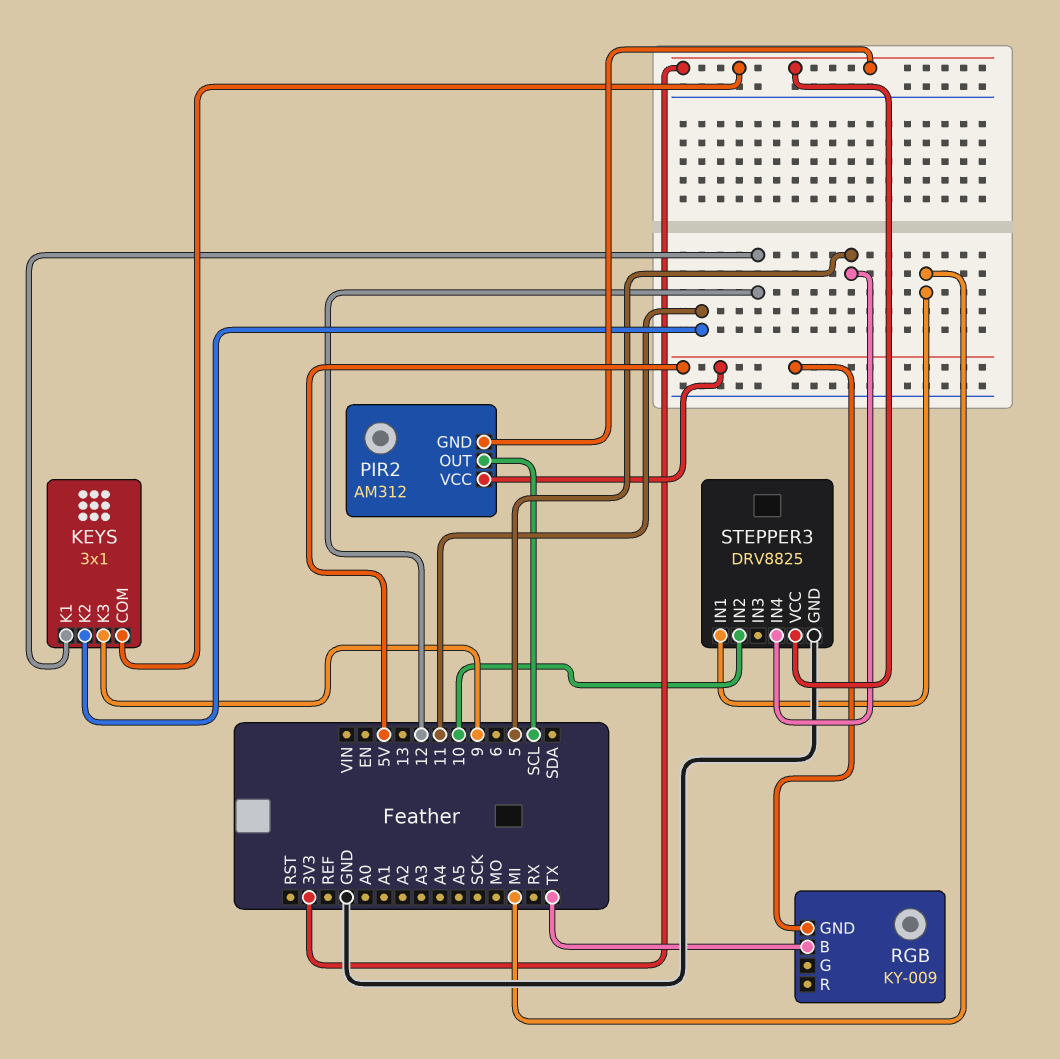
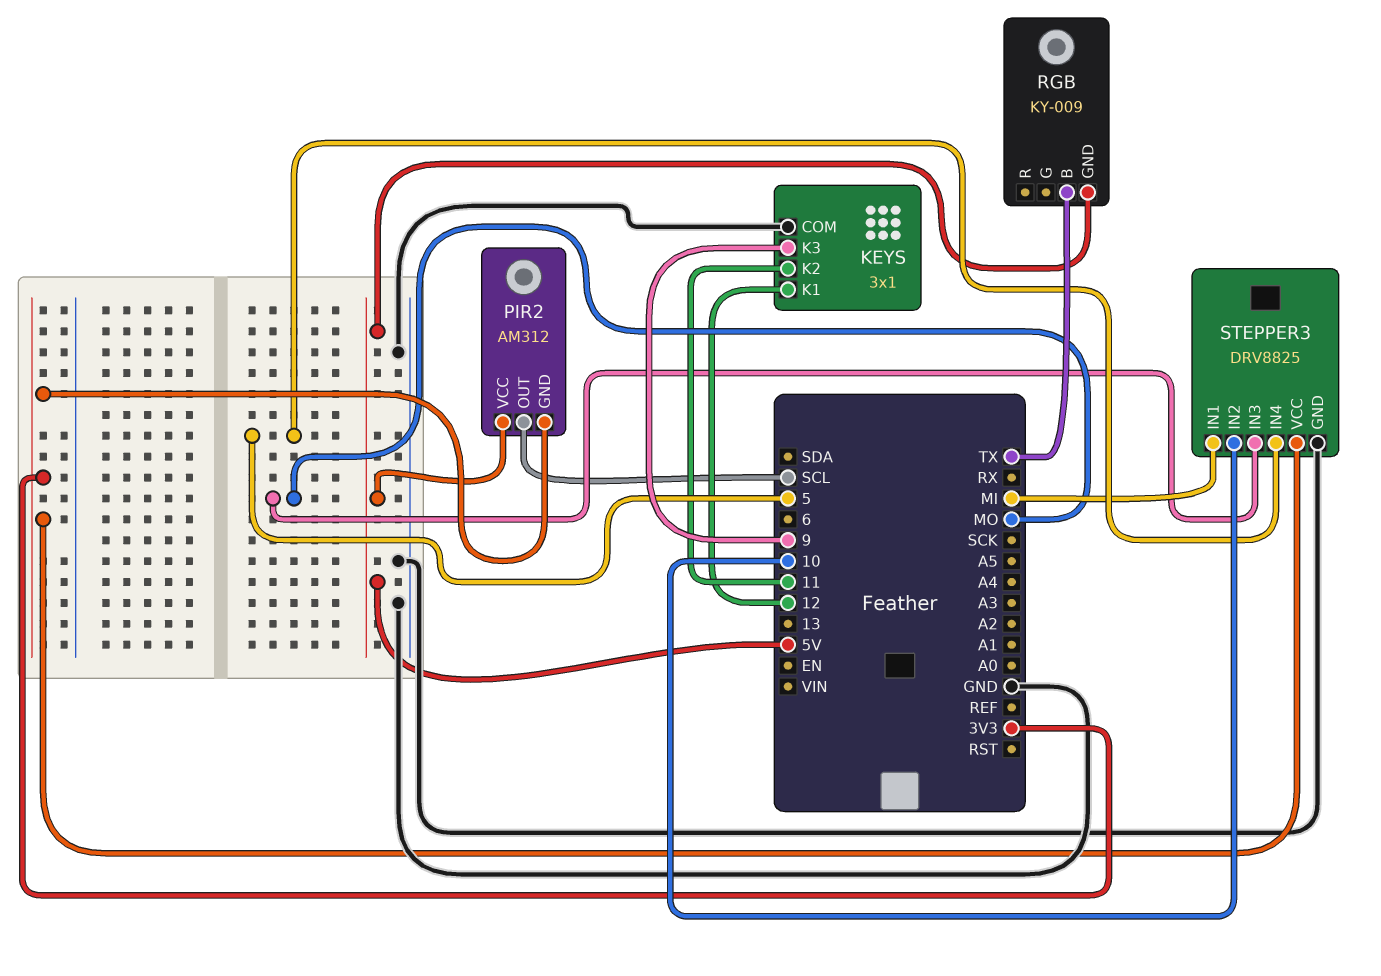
KEYS pin COM: 3V3 -> GND
STEPPER3 pin IN3: none -> MO

